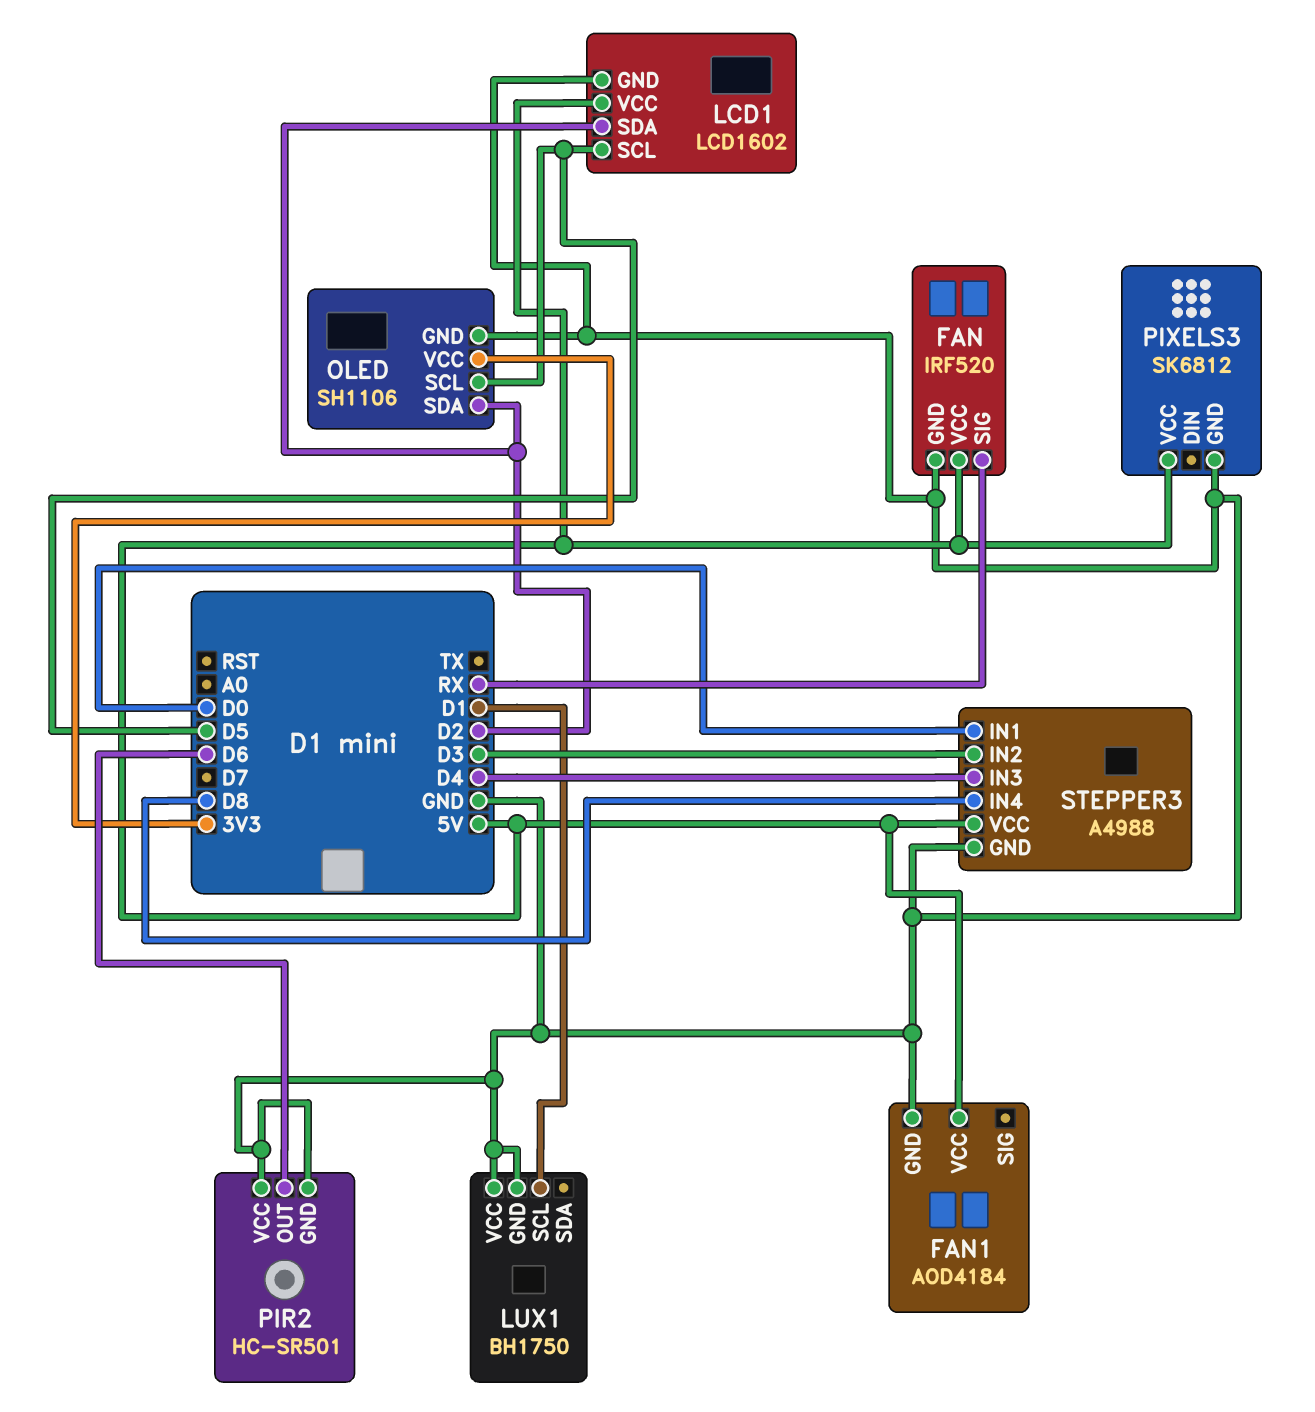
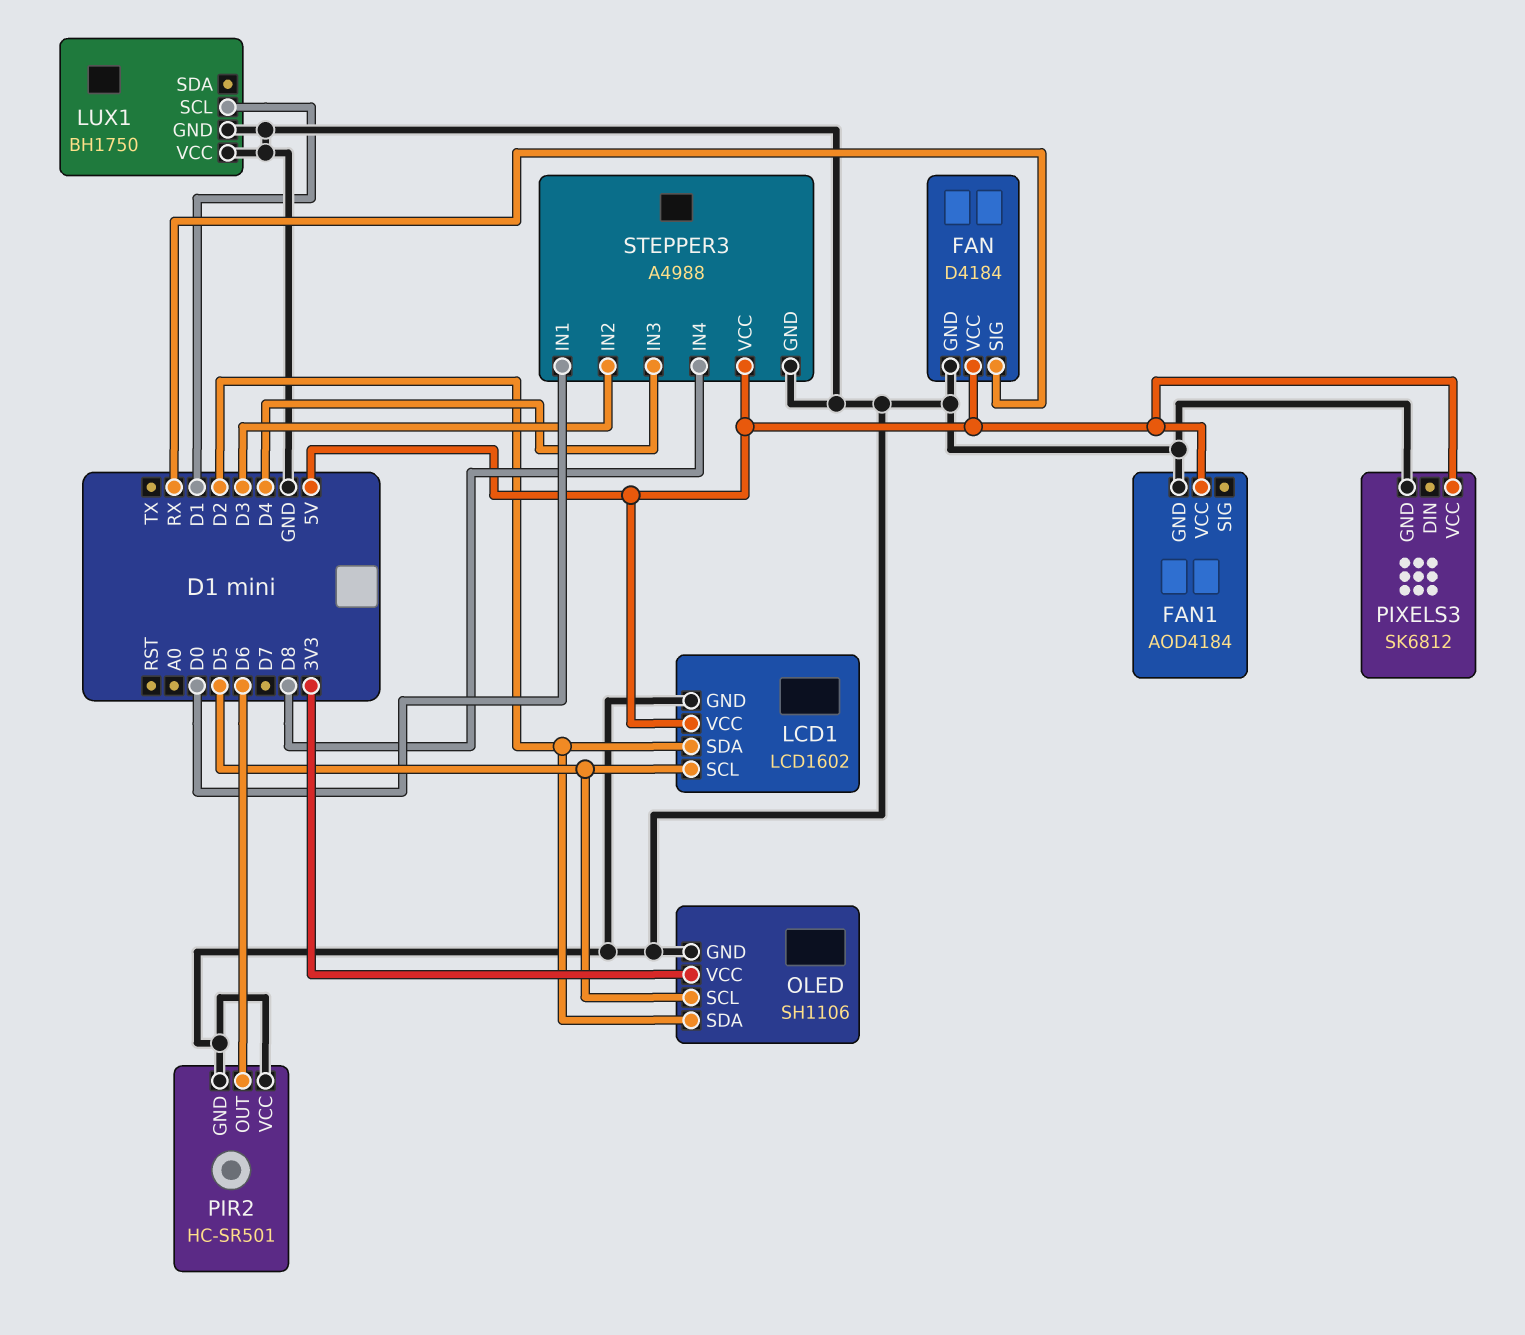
FAN: IRF520 -> D4184

